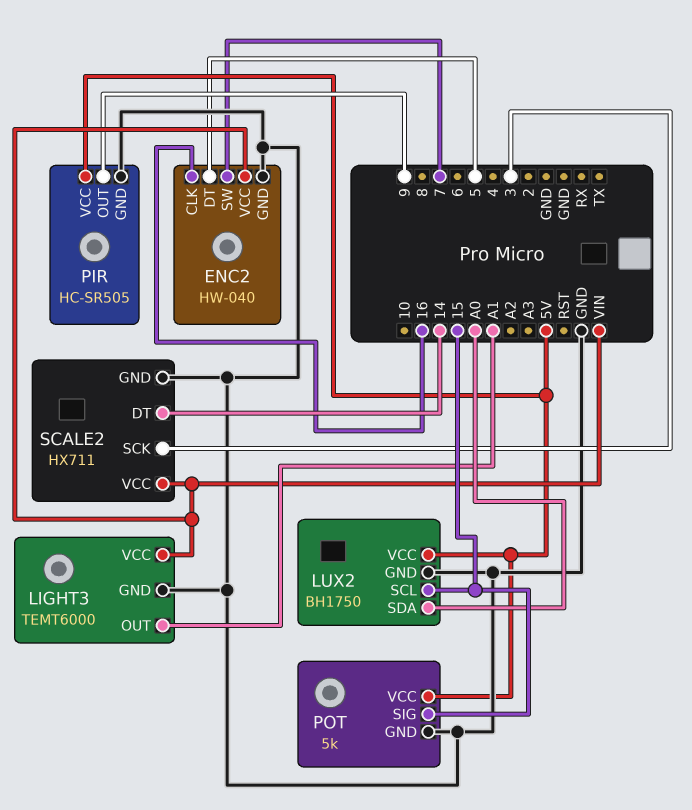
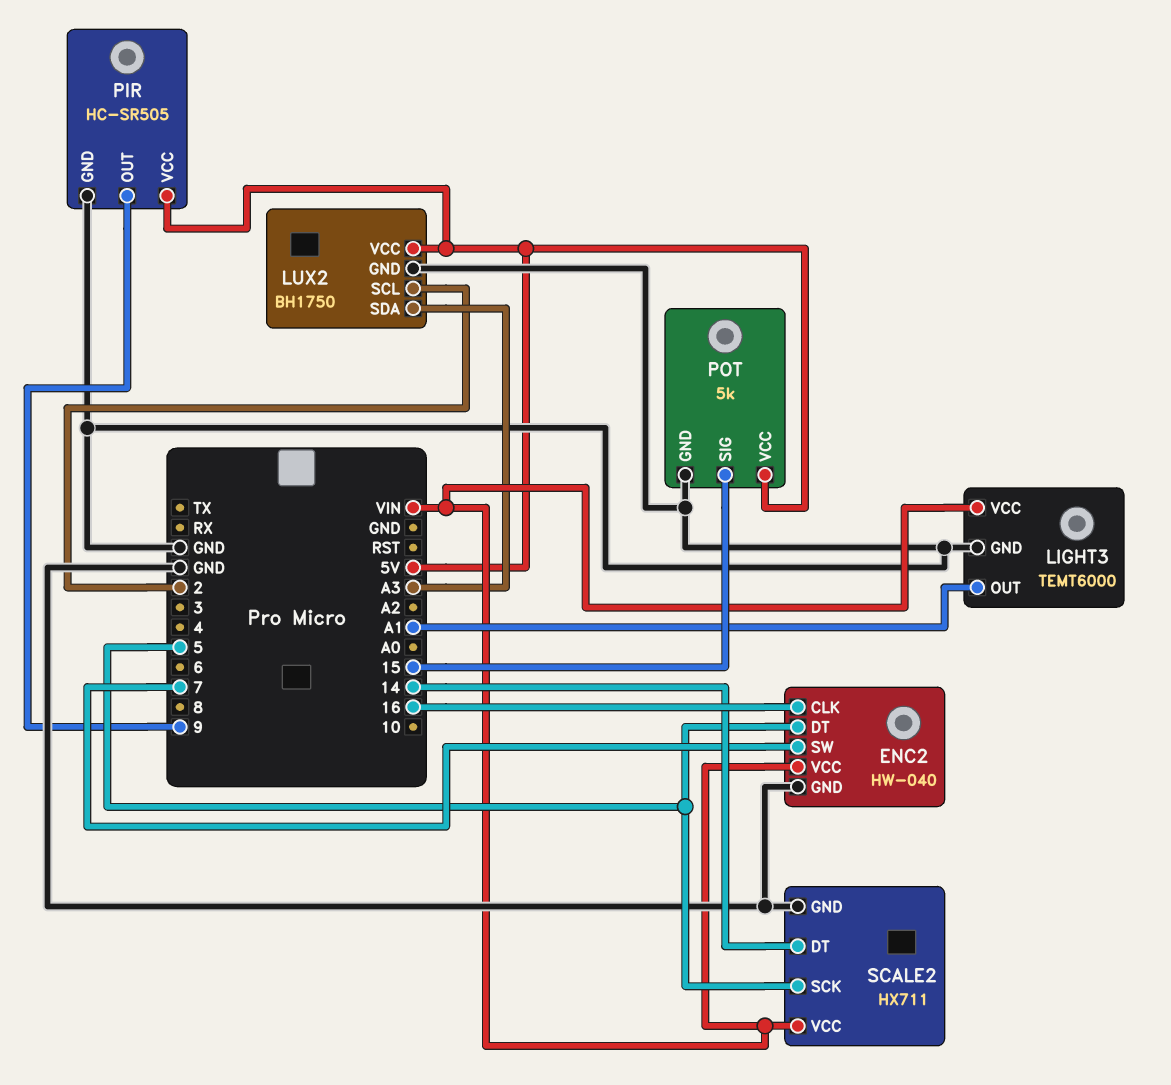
LUX2 pin SCL: 15 -> 2
LUX2 pin SDA: A0 -> A3
SCALE2 pin SCK: 3 -> 5

